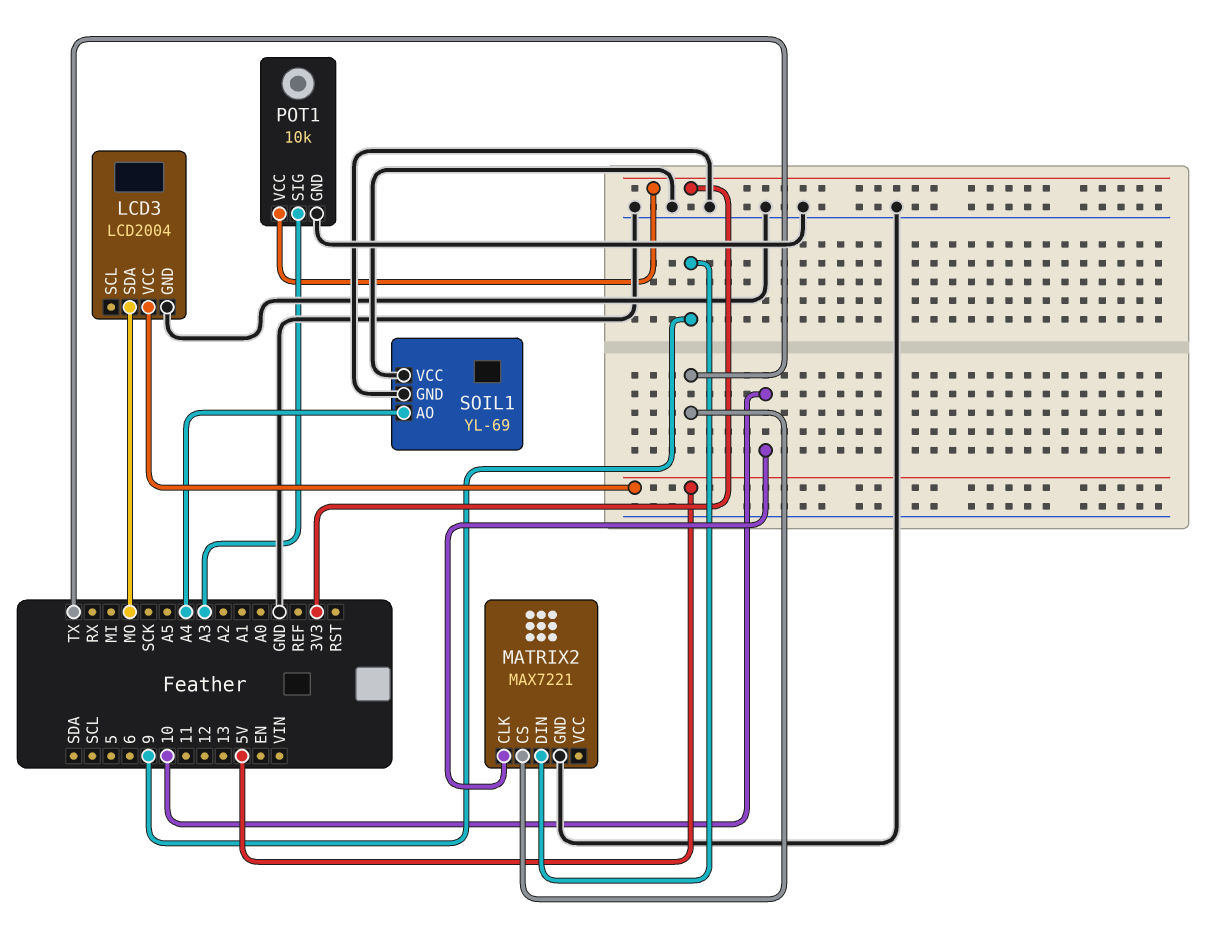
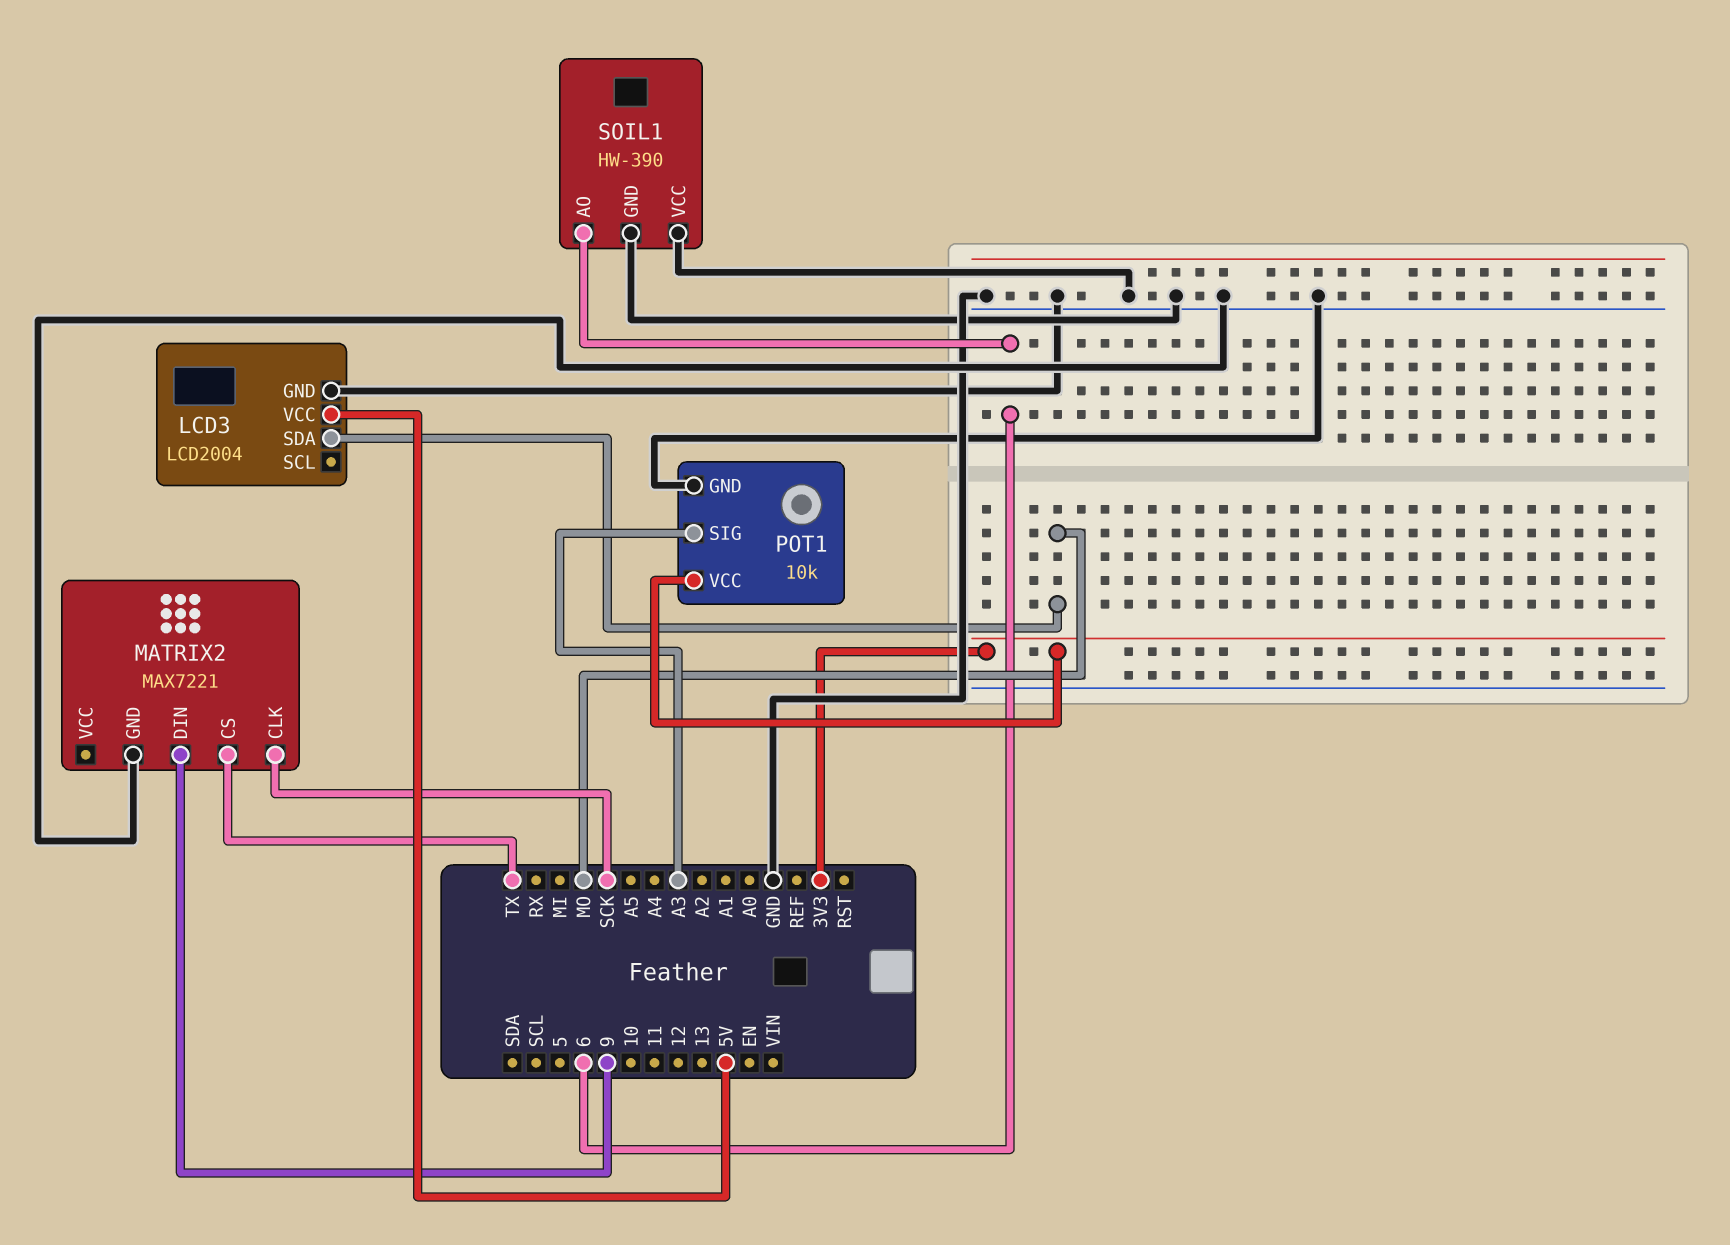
MATRIX2 pin CLK: 10 -> SCK
SOIL1: YL-69 -> HW-390
SOIL1 pin AO: A4 -> 6

